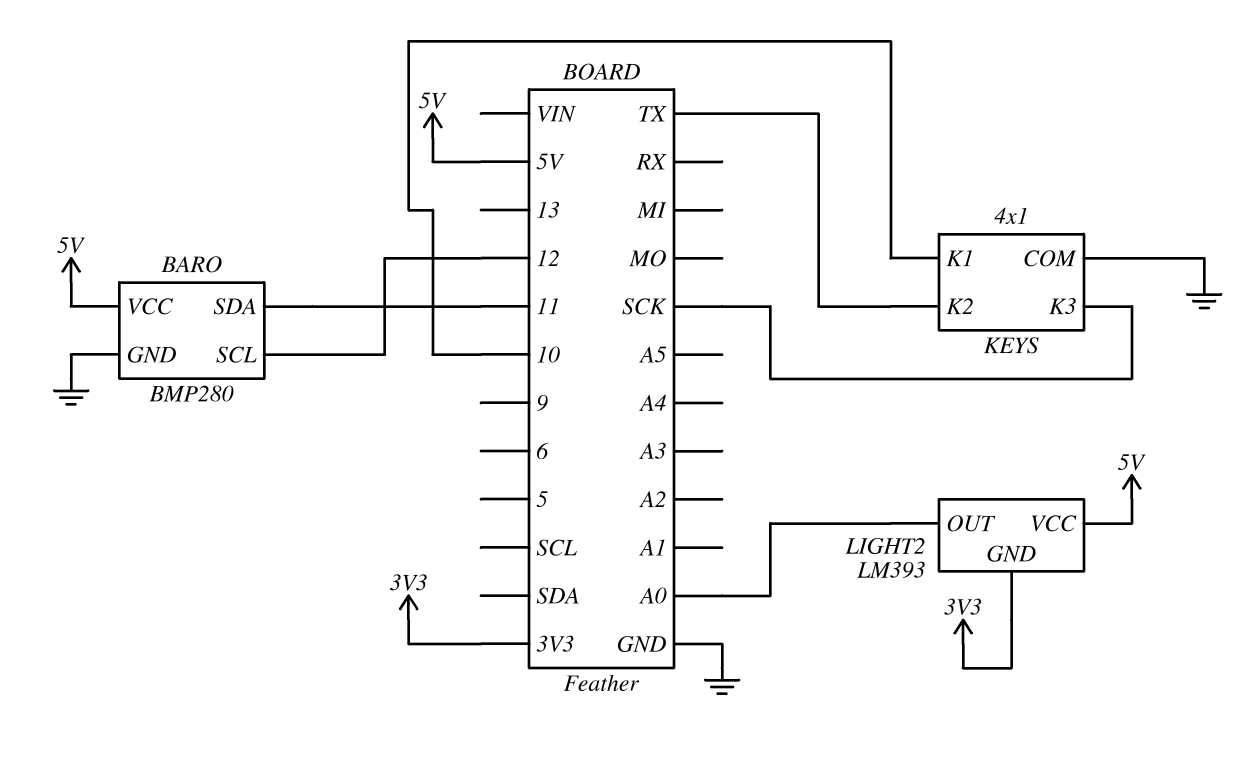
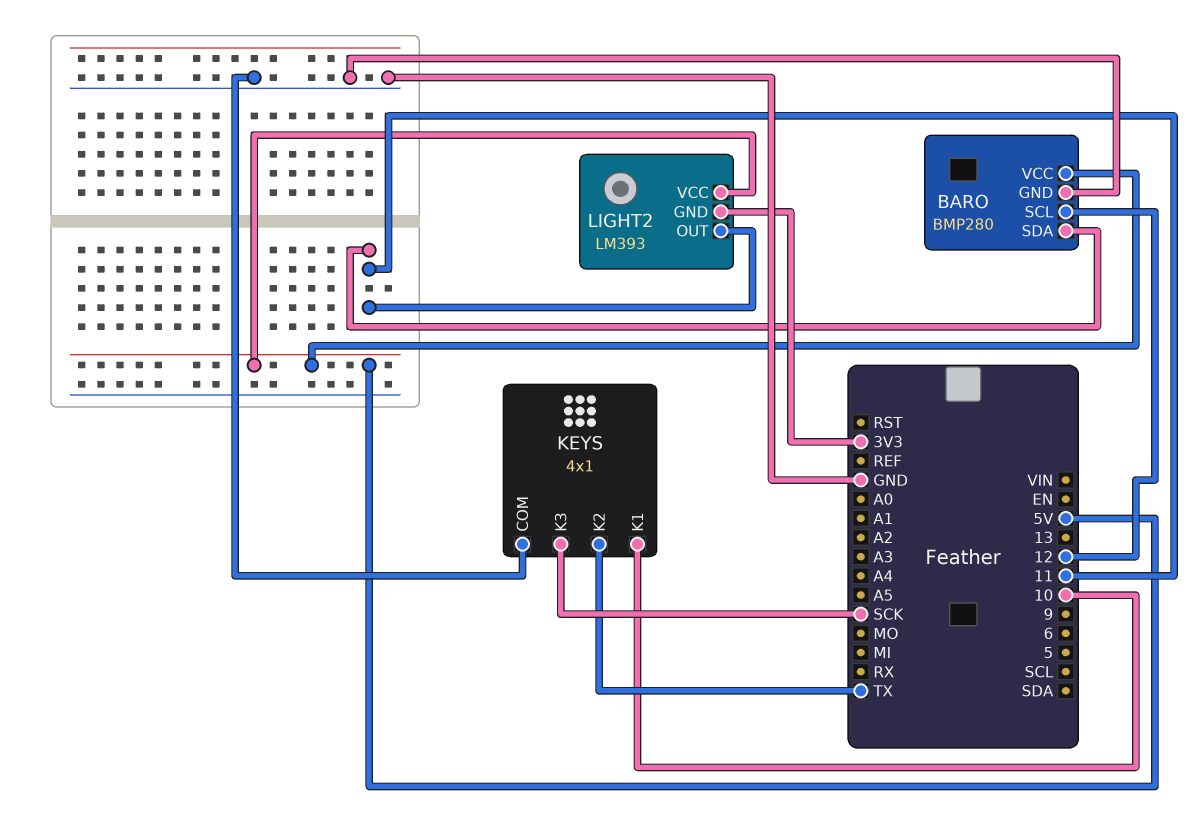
LIGHT2 pin OUT: A0 -> 11

